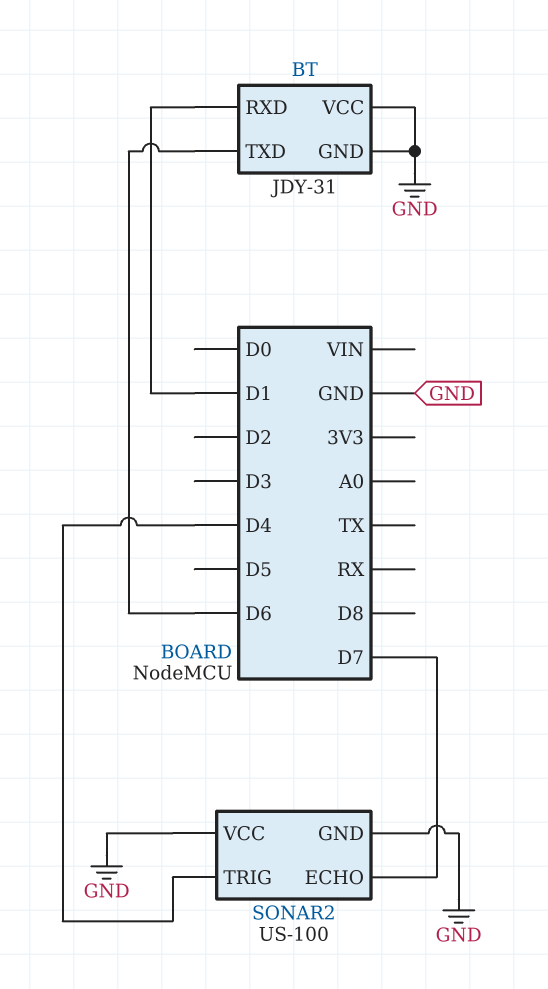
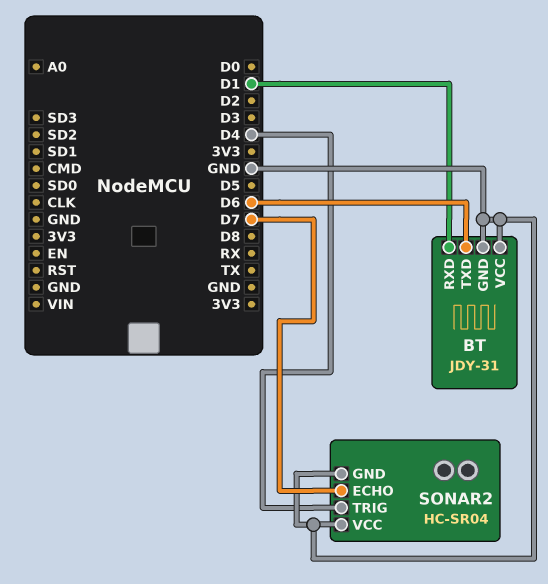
SONAR2: US-100 -> HC-SR04

